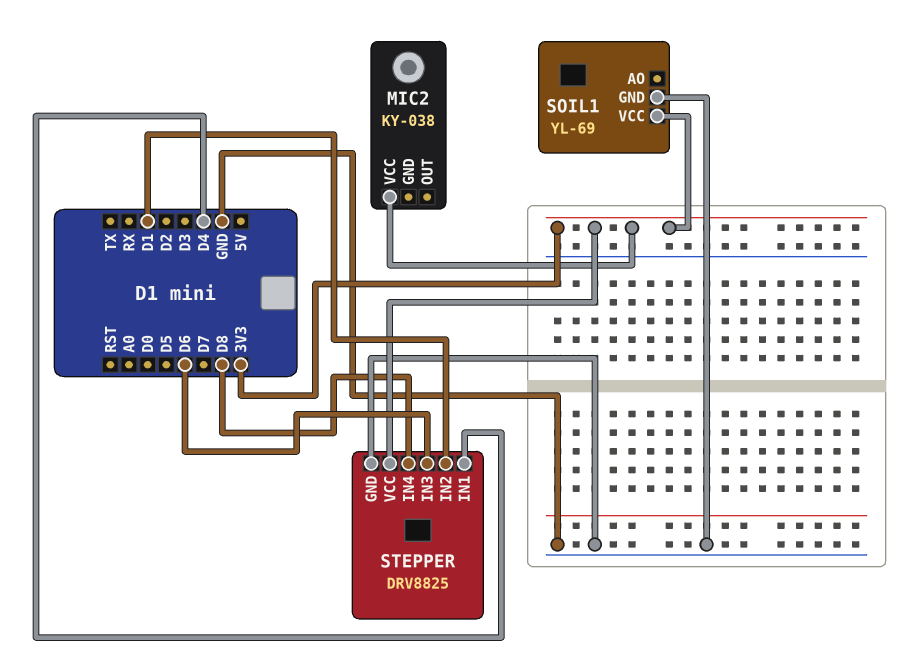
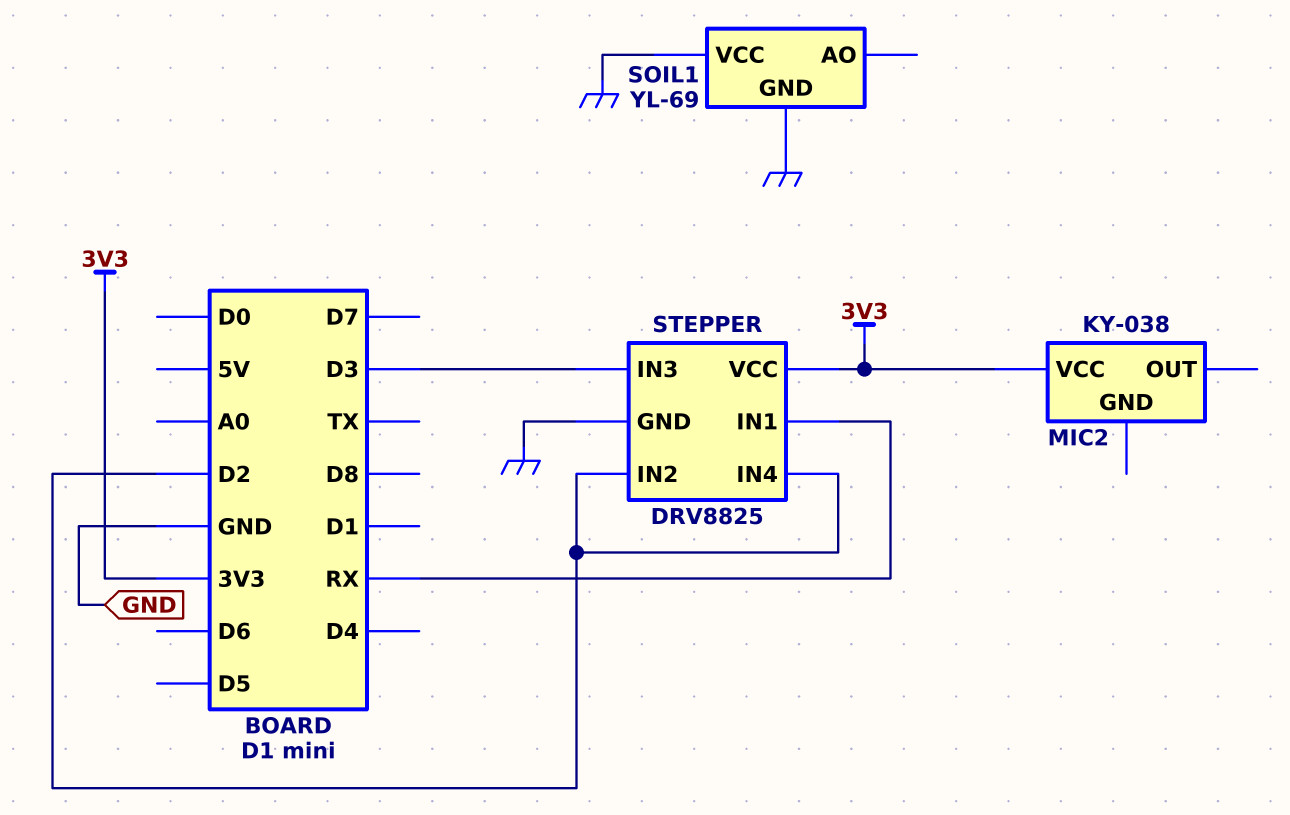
SOIL1 pin VCC: 3V3 -> GND
STEPPER pin IN1: D4 -> RX
STEPPER pin IN2: D1 -> D2
STEPPER pin IN3: D6 -> D3
STEPPER pin IN4: D8 -> D2

